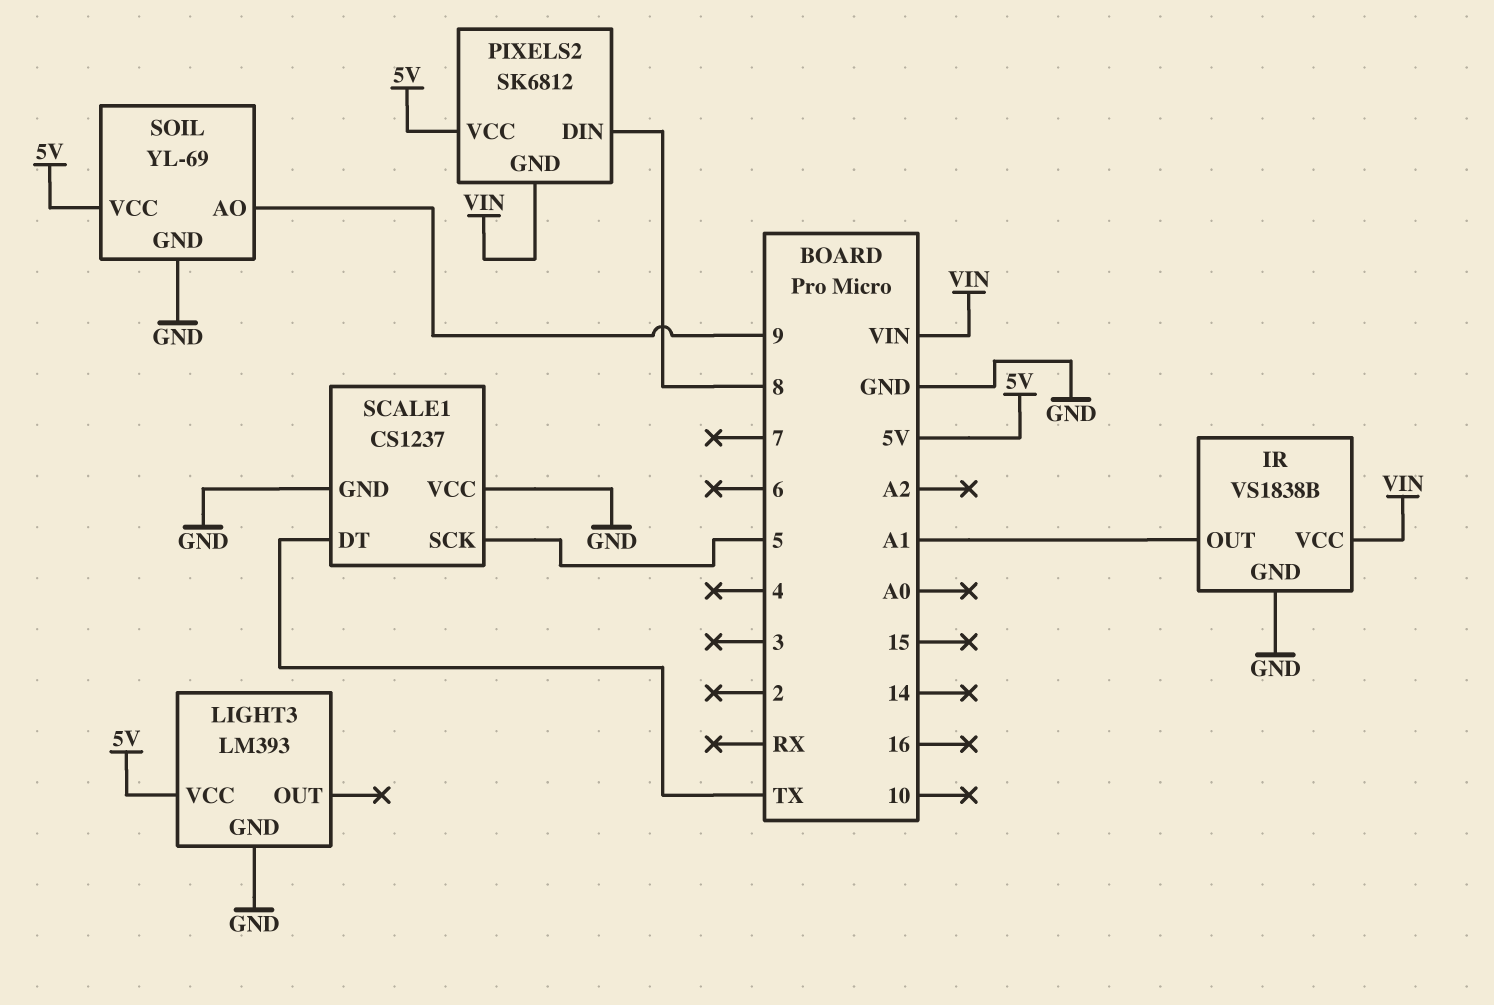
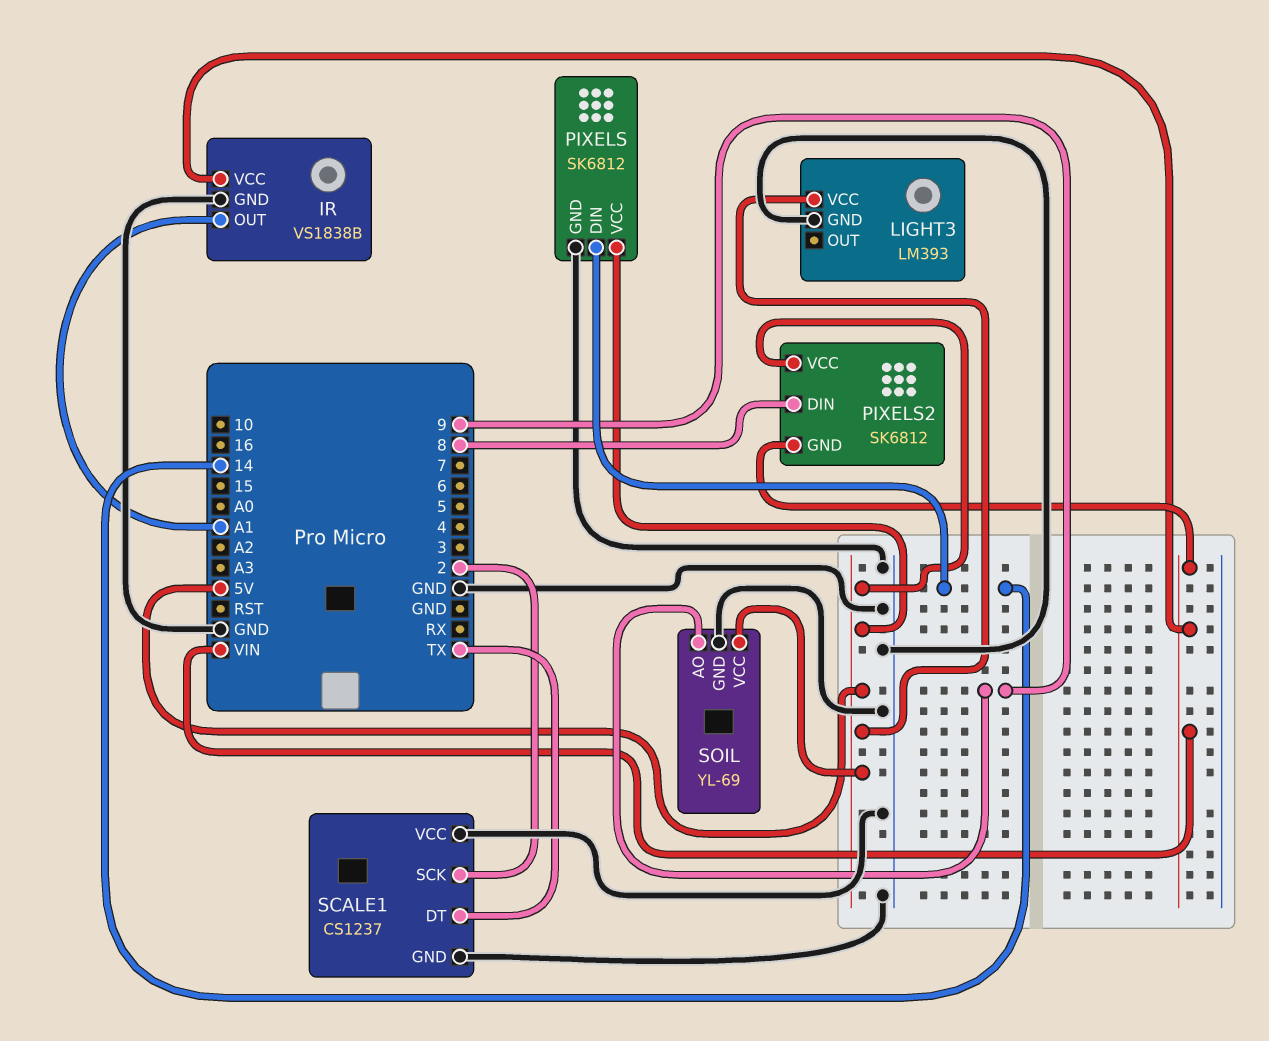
PIXELS: none -> SK6812
PIXELS pin DIN: none -> 14
PIXELS pin GND: none -> GND
PIXELS pin VCC: none -> 5V
SCALE1 pin SCK: 5 -> 2

